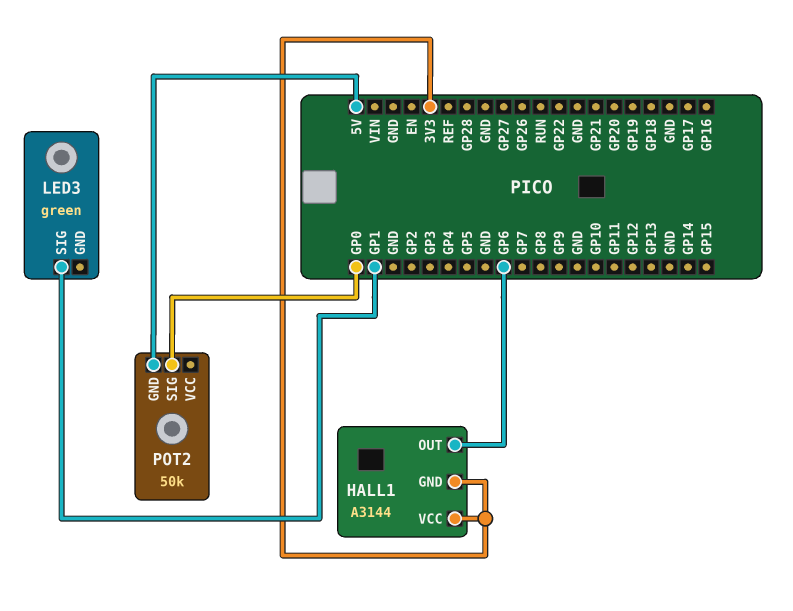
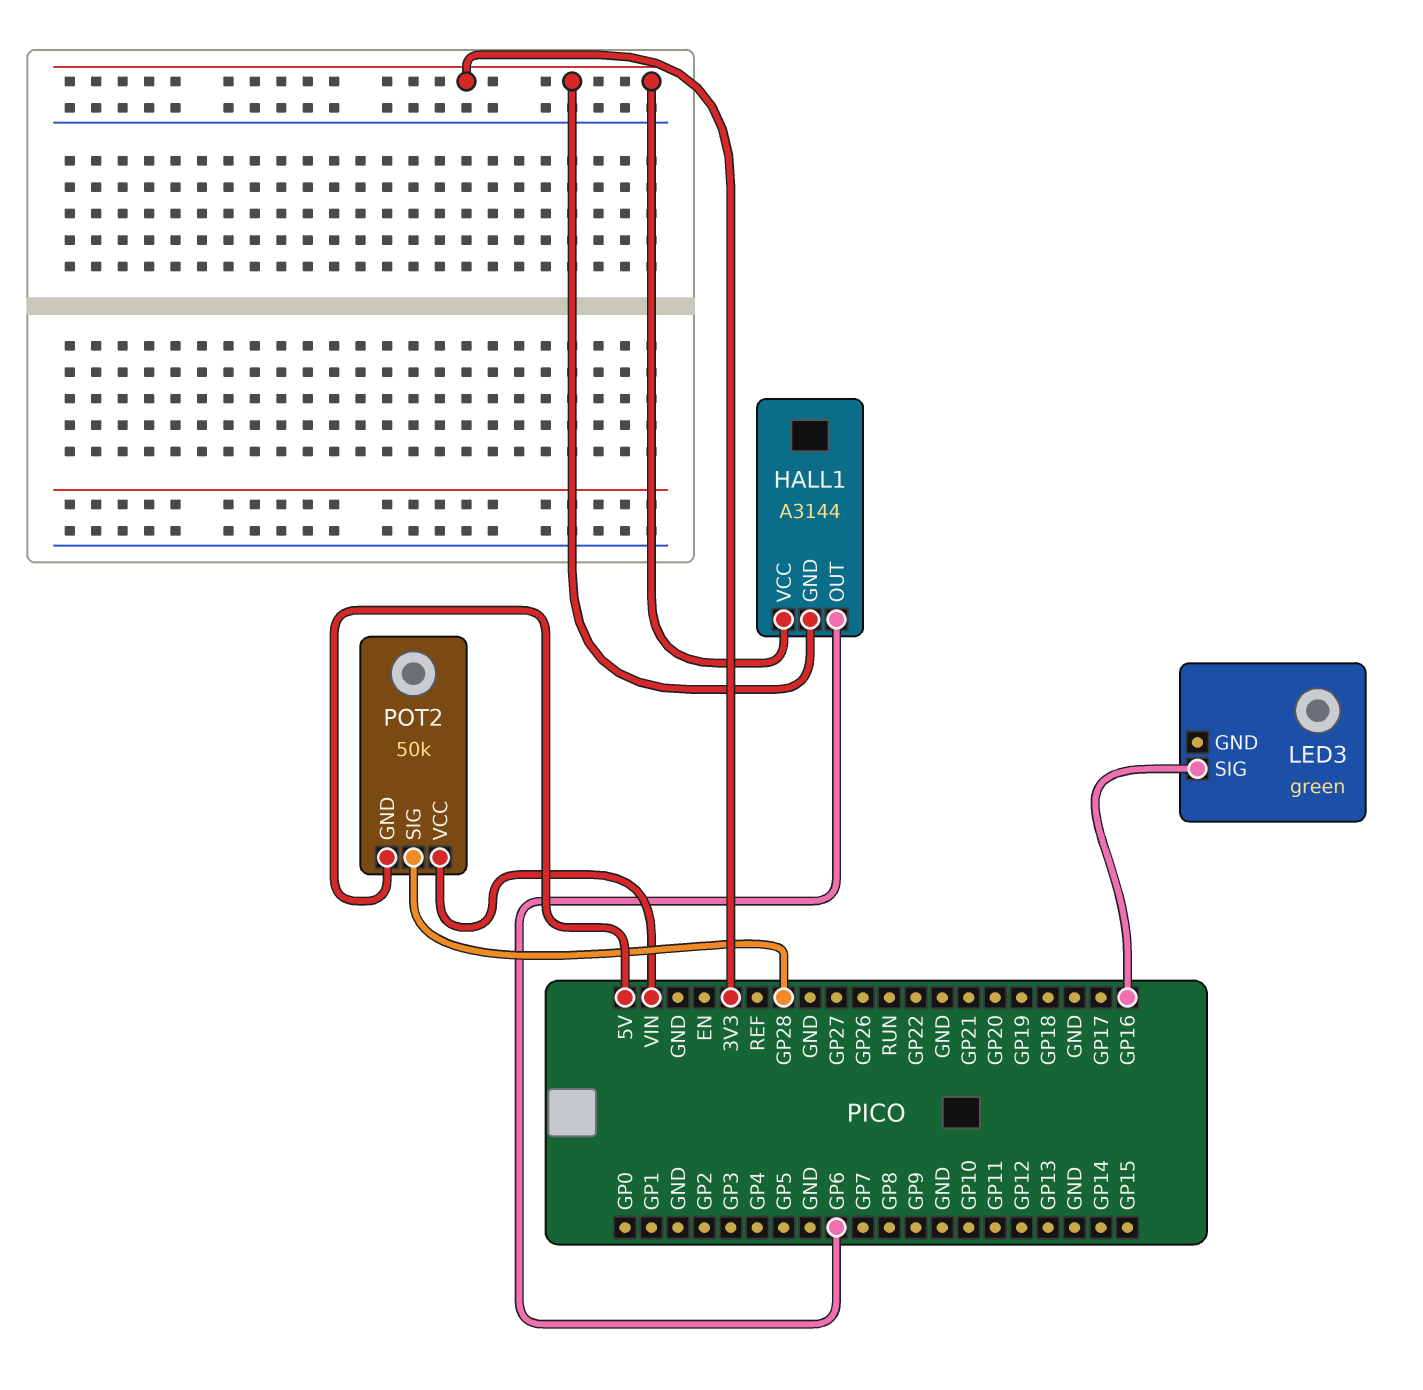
LED3 pin SIG: GP1 -> GP16
POT2 pin SIG: GP0 -> GP28
POT2 pin VCC: none -> VIN

